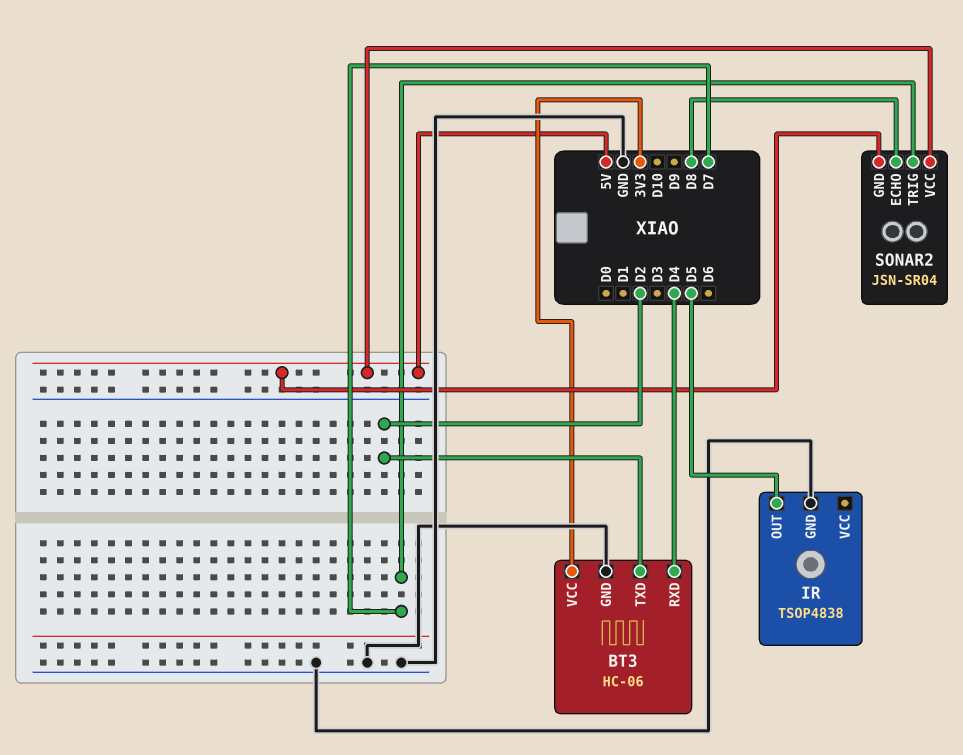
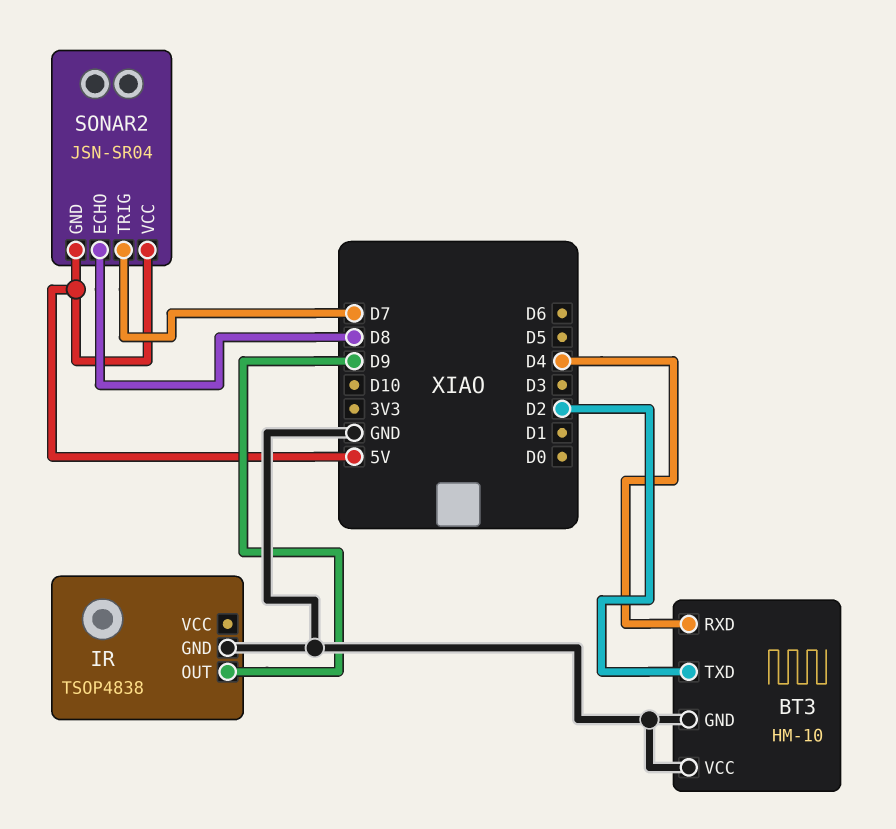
BT3: HC-06 -> HM-10
BT3 pin VCC: 3V3 -> GND
IR pin OUT: D5 -> D9

